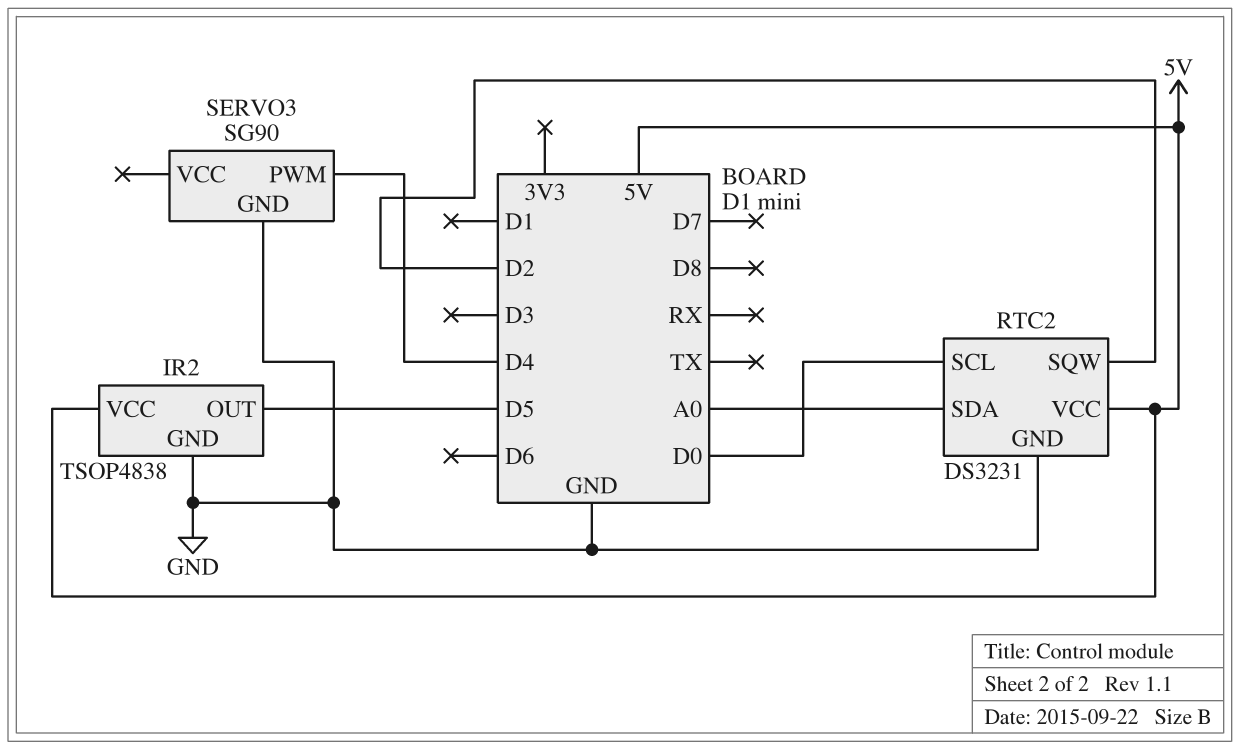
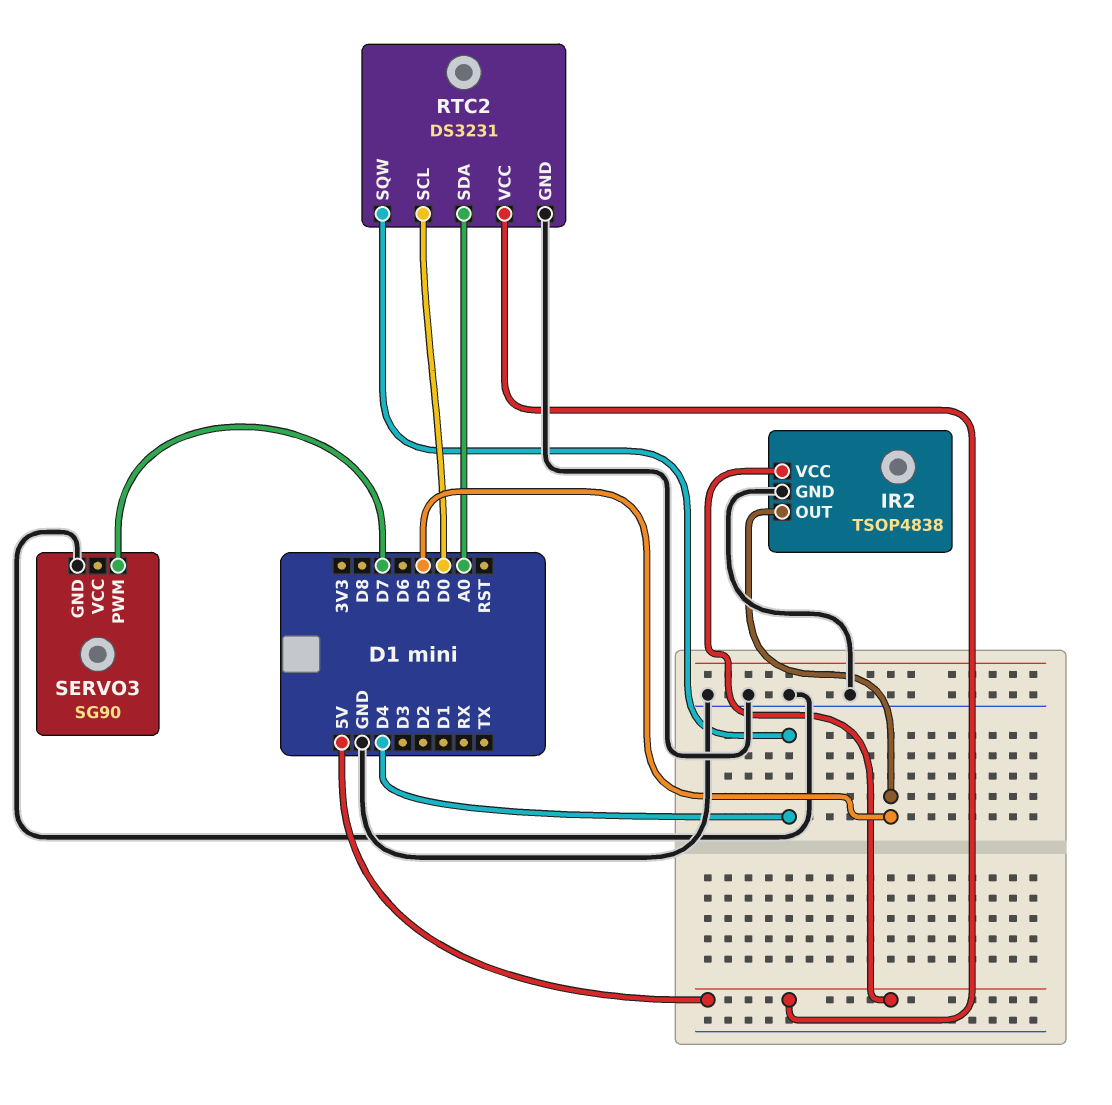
RTC2 pin SQW: D2 -> D4
SERVO3 pin PWM: D4 -> D7

